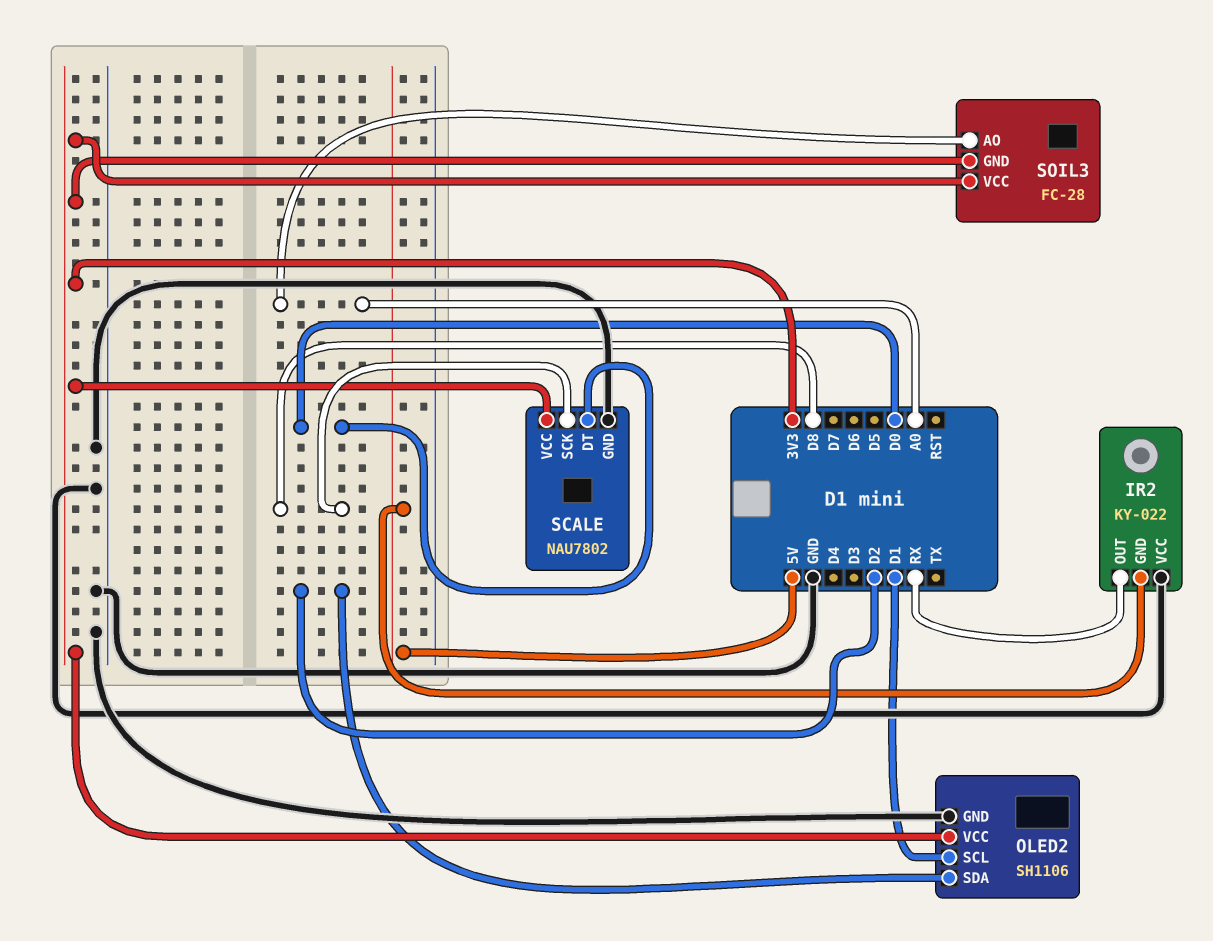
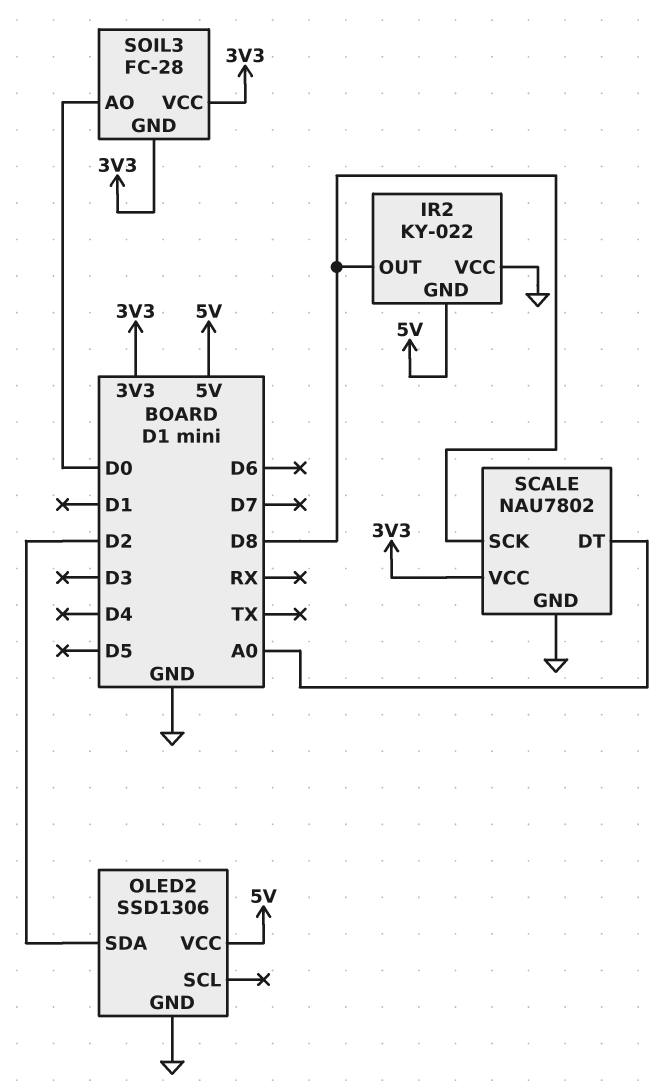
IR2 pin OUT: RX -> D8
OLED2: SH1106 -> SSD1306
OLED2 pin SCL: D1 -> none
OLED2 pin VCC: 3V3 -> 5V
SCALE pin DT: D0 -> A0
SOIL3 pin AO: A0 -> D0

